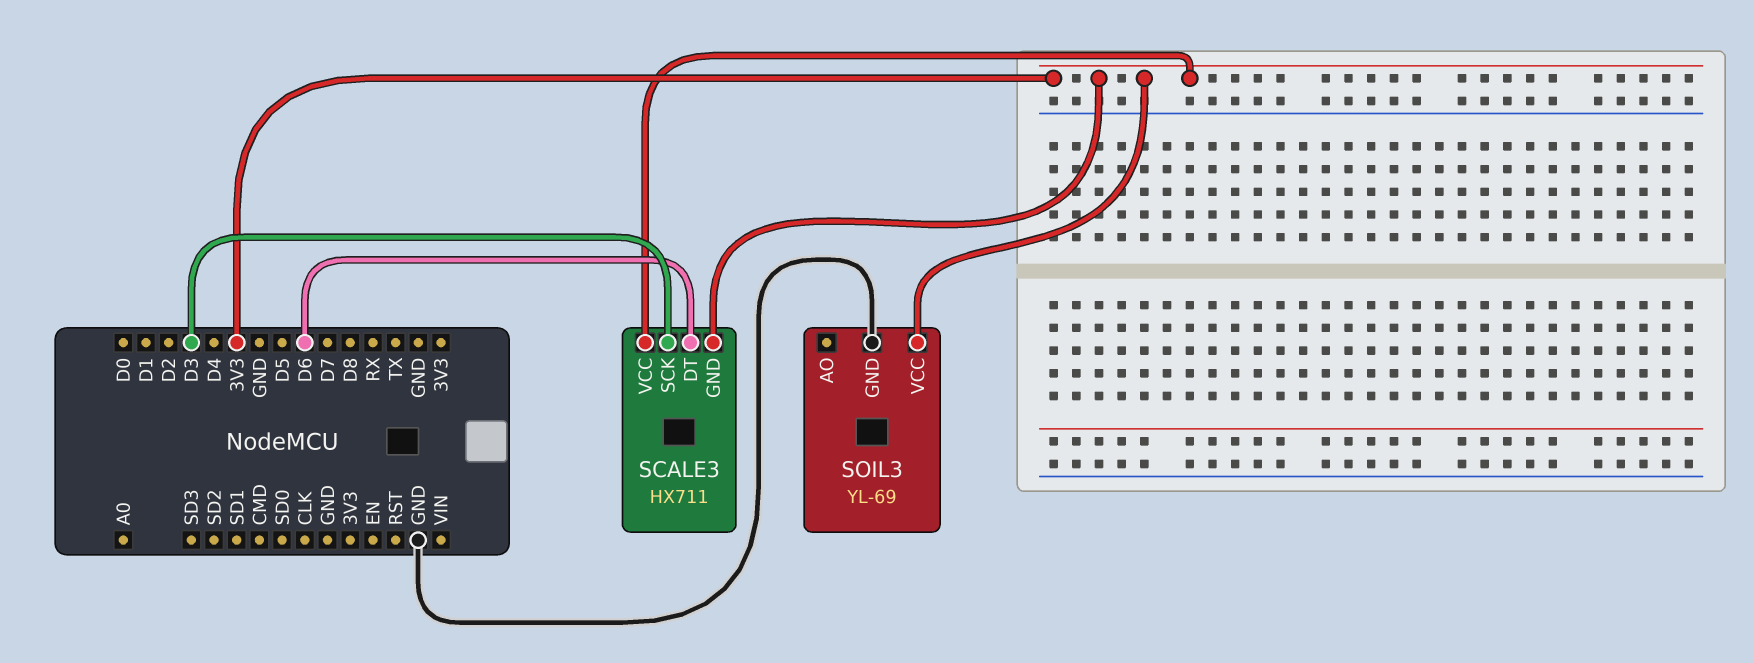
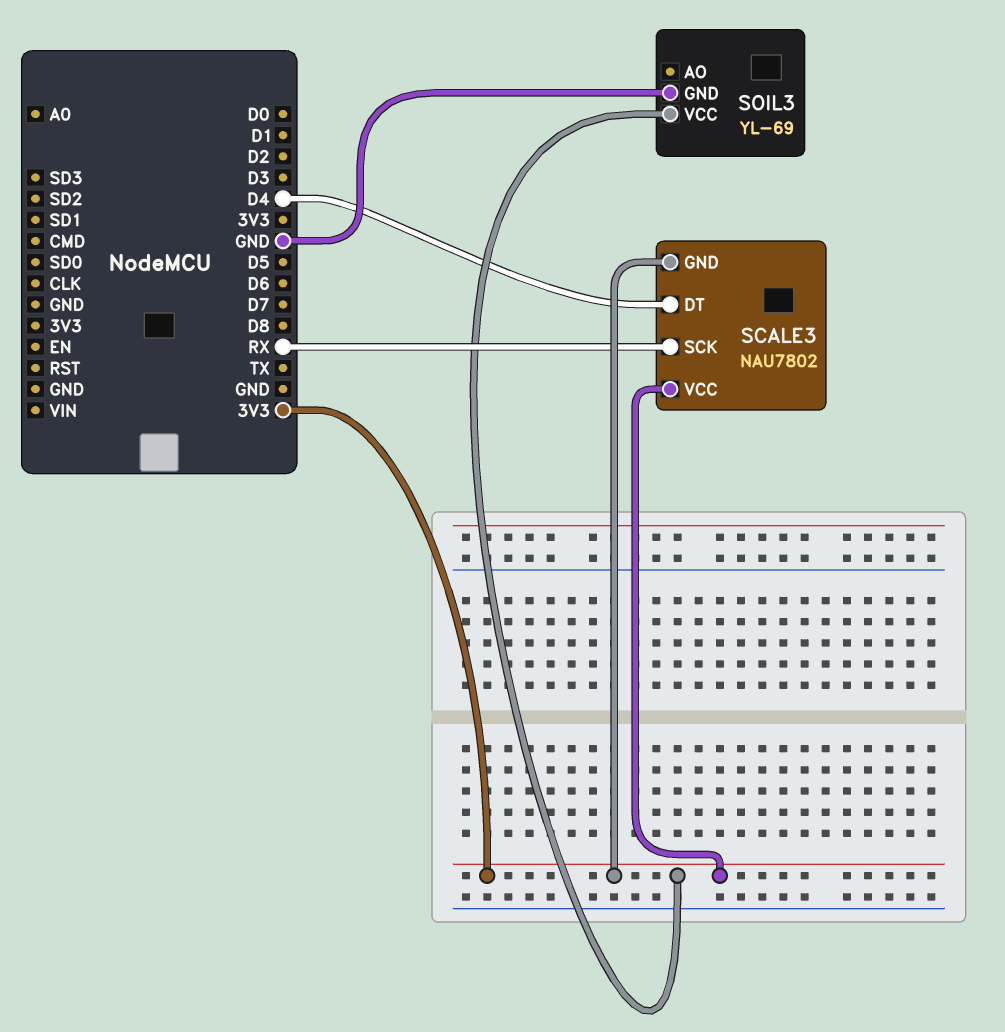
SCALE3: HX711 -> NAU7802
SCALE3 pin DT: D6 -> D4
SCALE3 pin SCK: D3 -> RX

